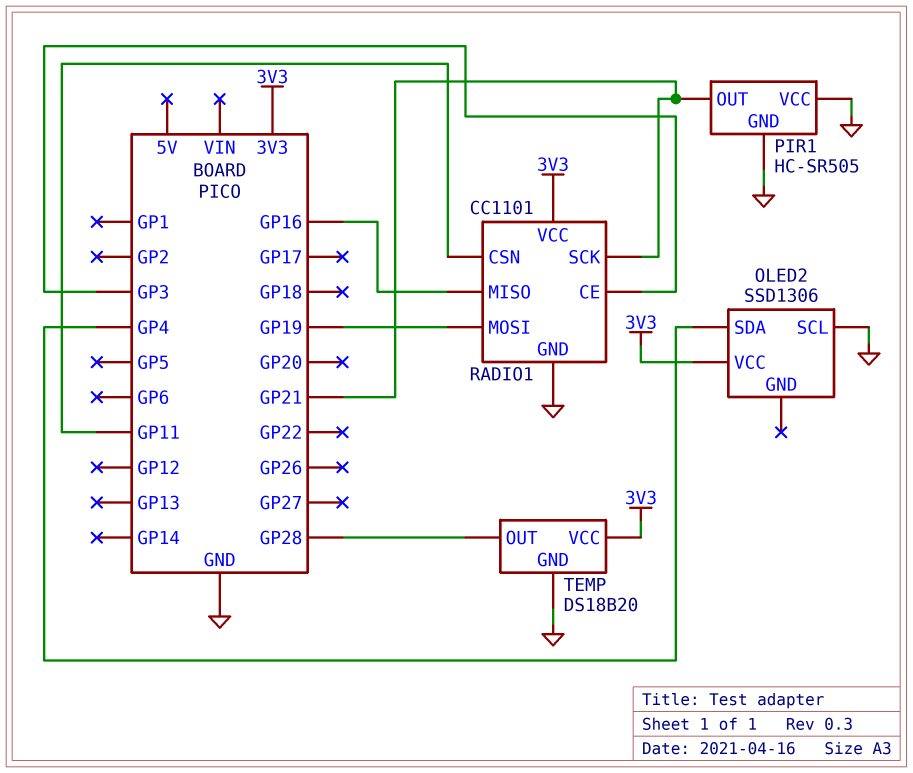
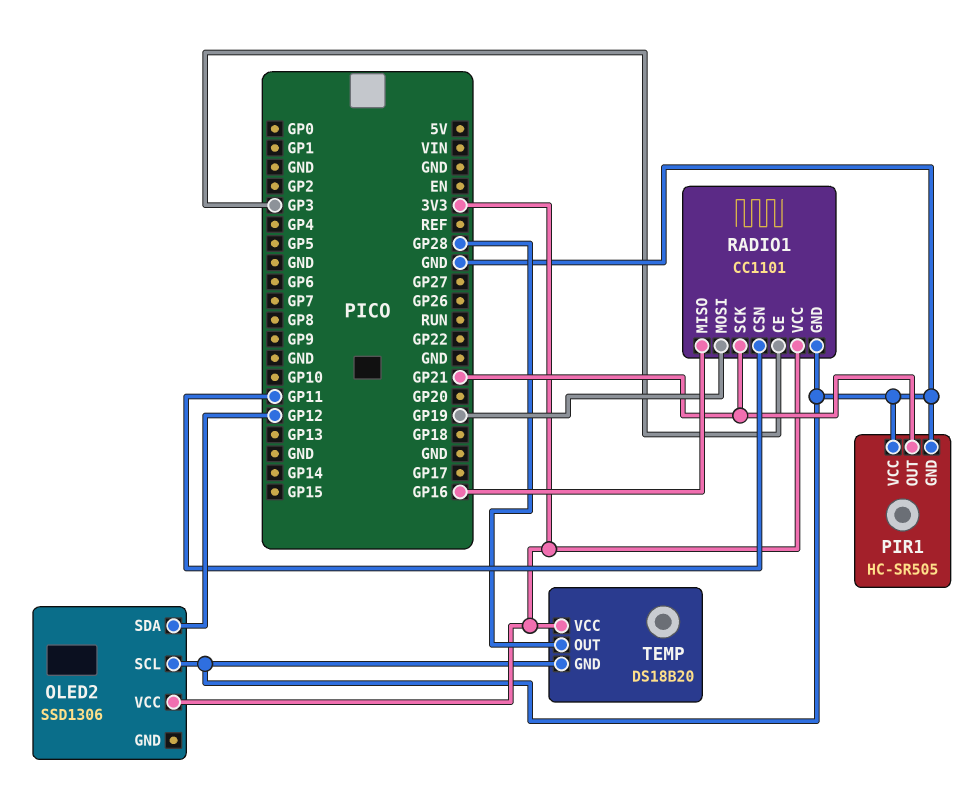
OLED2 pin SDA: GP4 -> GP12

